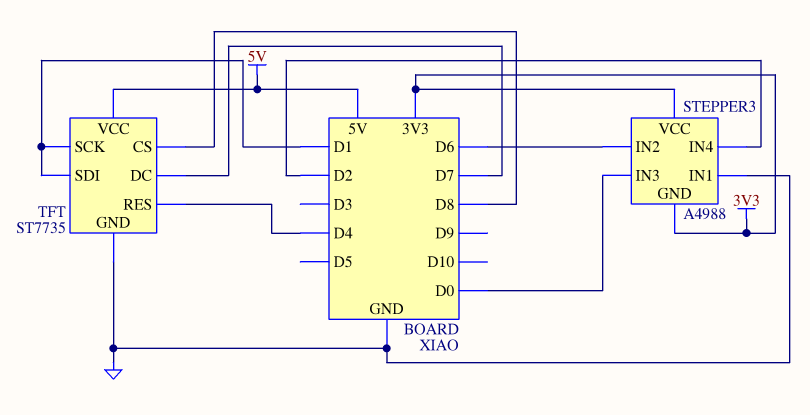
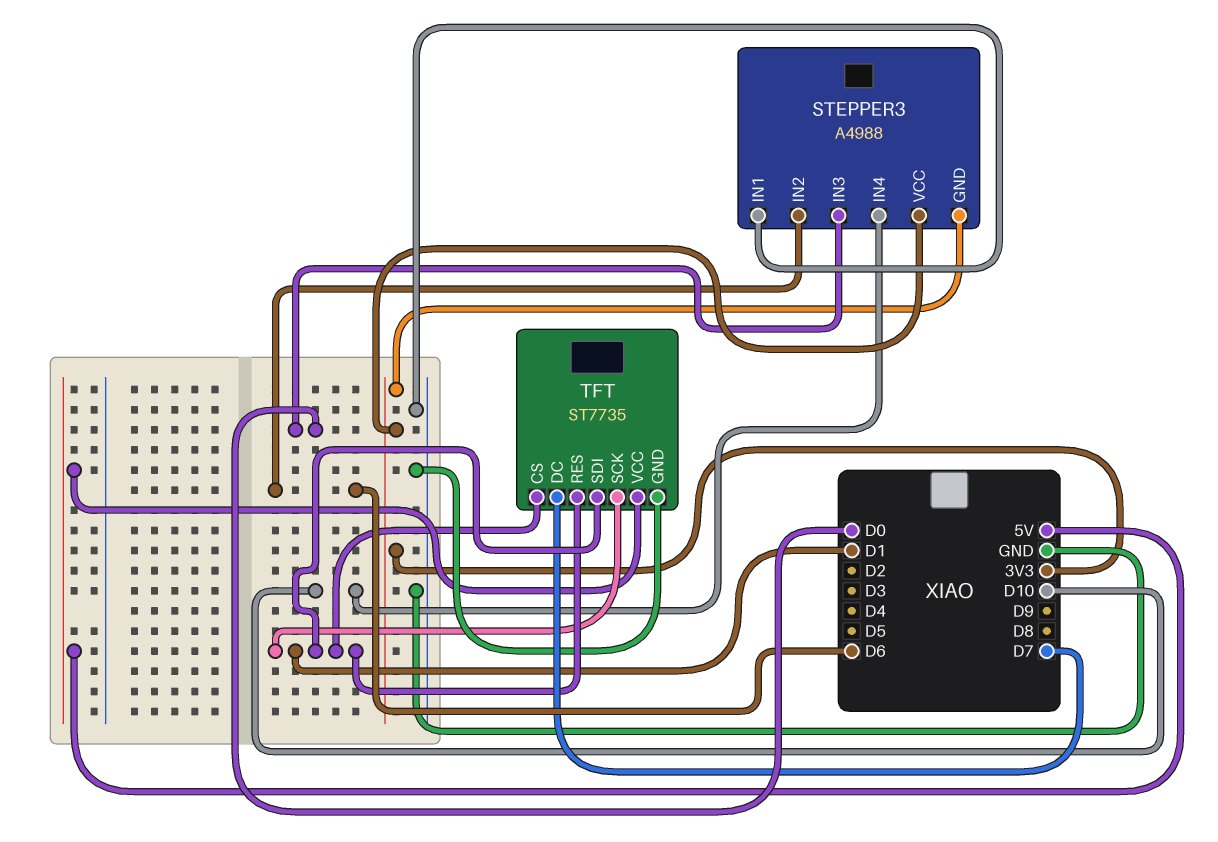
STEPPER3 pin IN4: D2 -> D10
TFT pin CS: D8 -> D1
TFT pin RES: D4 -> D1

